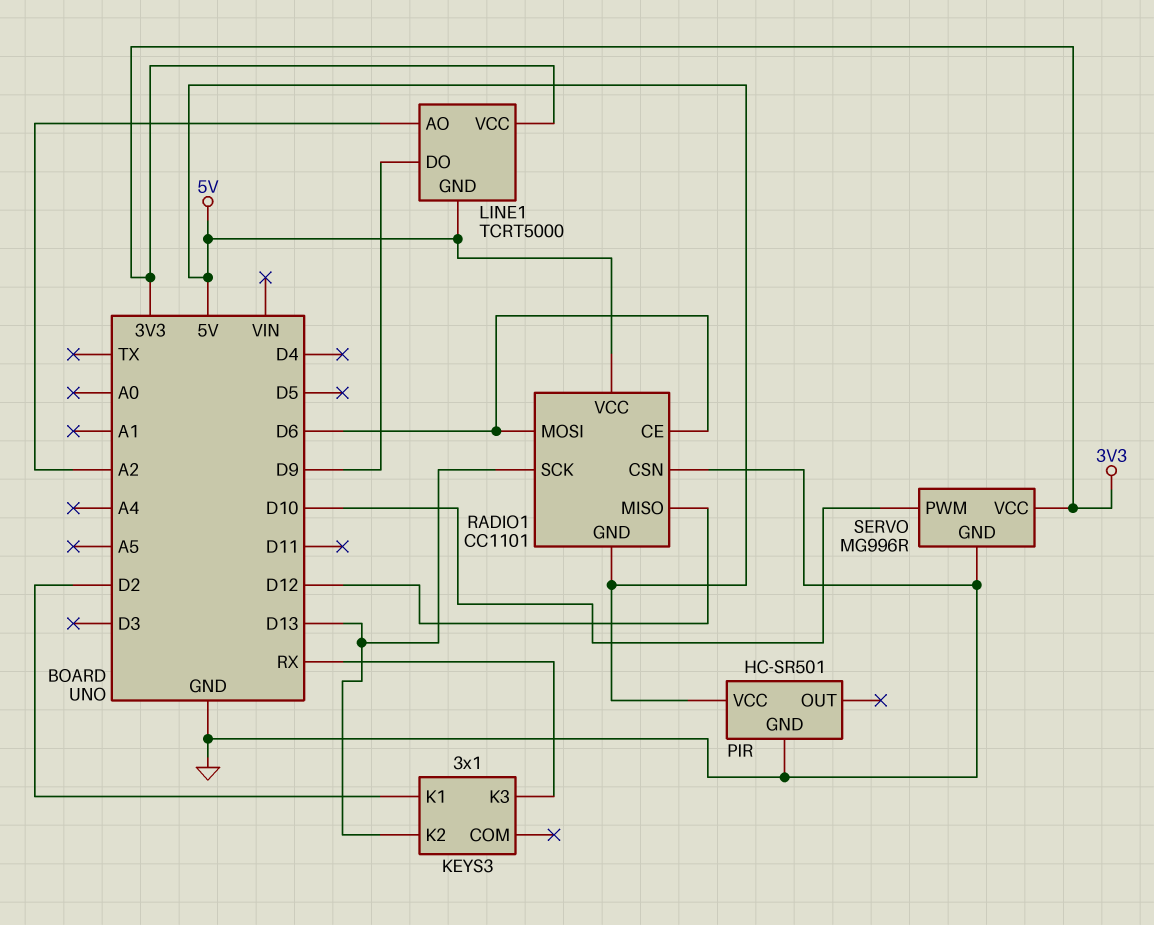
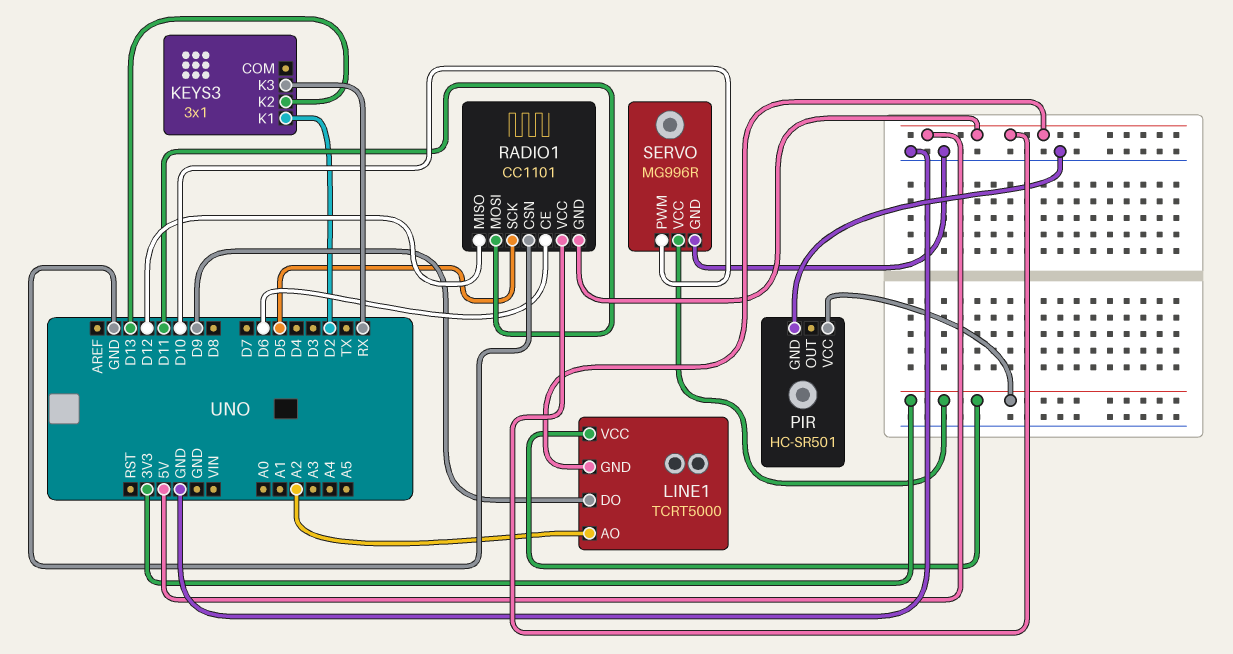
PIR pin VCC: 5V -> 3V3
RADIO1 pin MOSI: D6 -> D11
RADIO1 pin SCK: D13 -> D5

